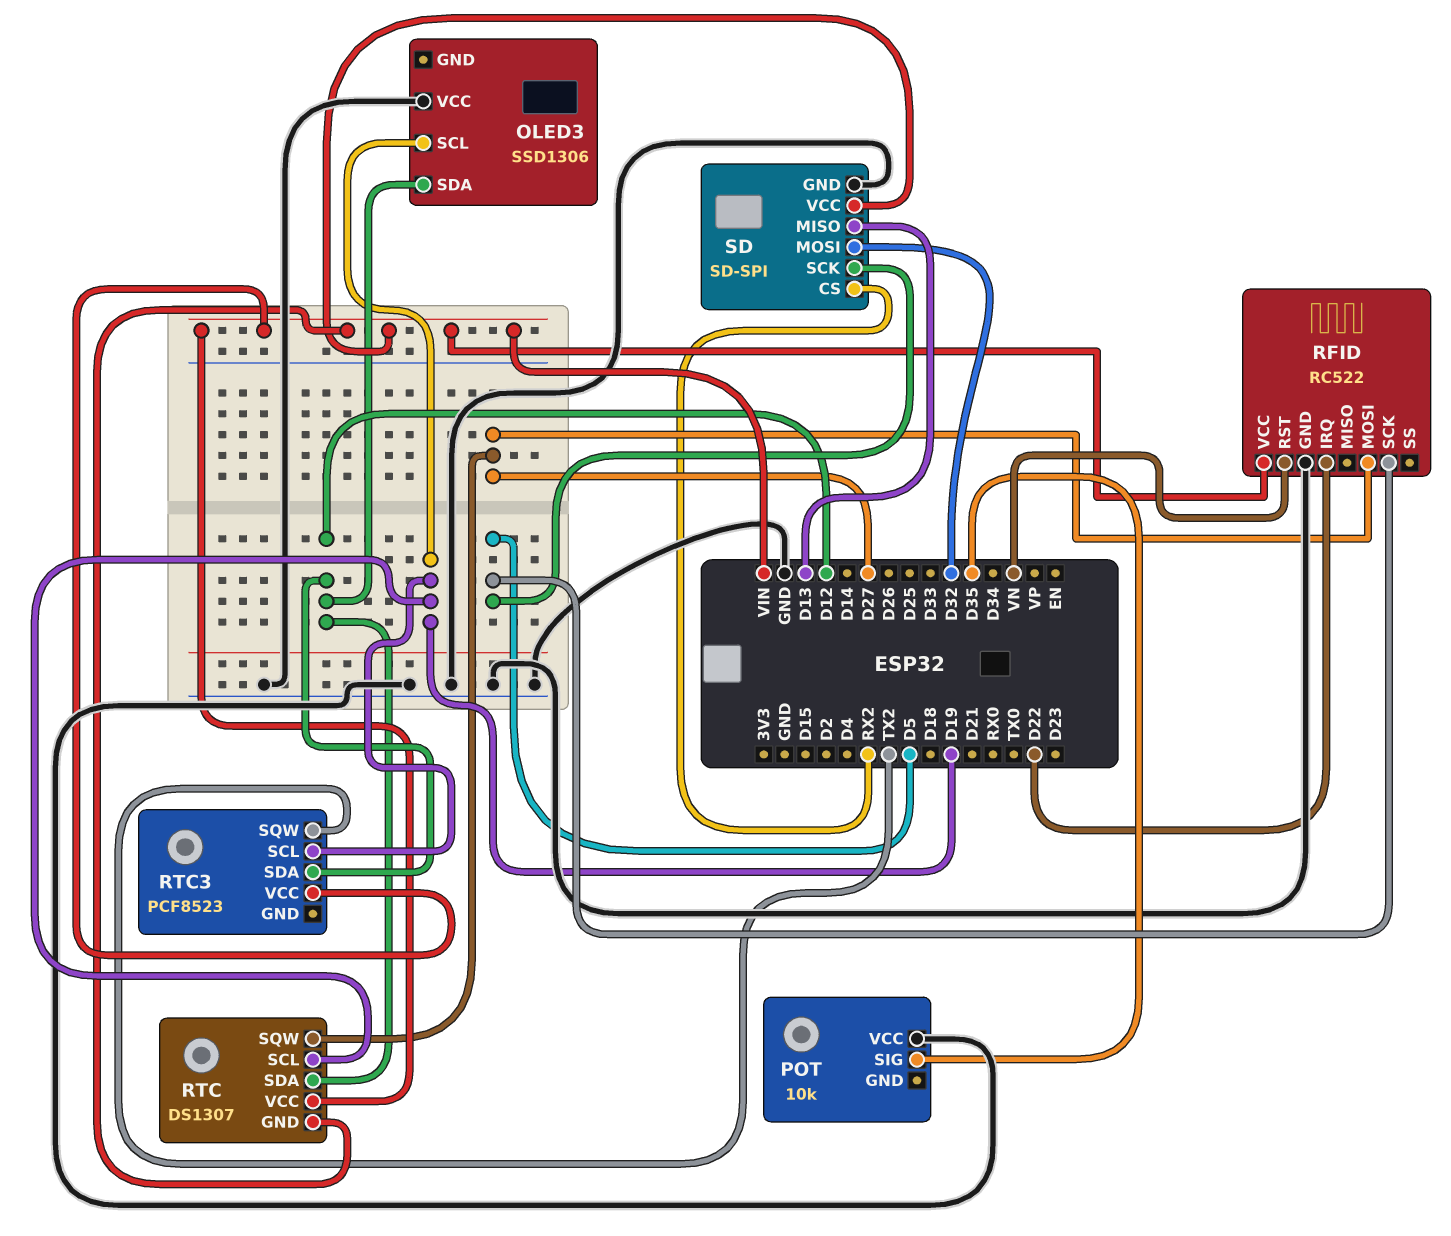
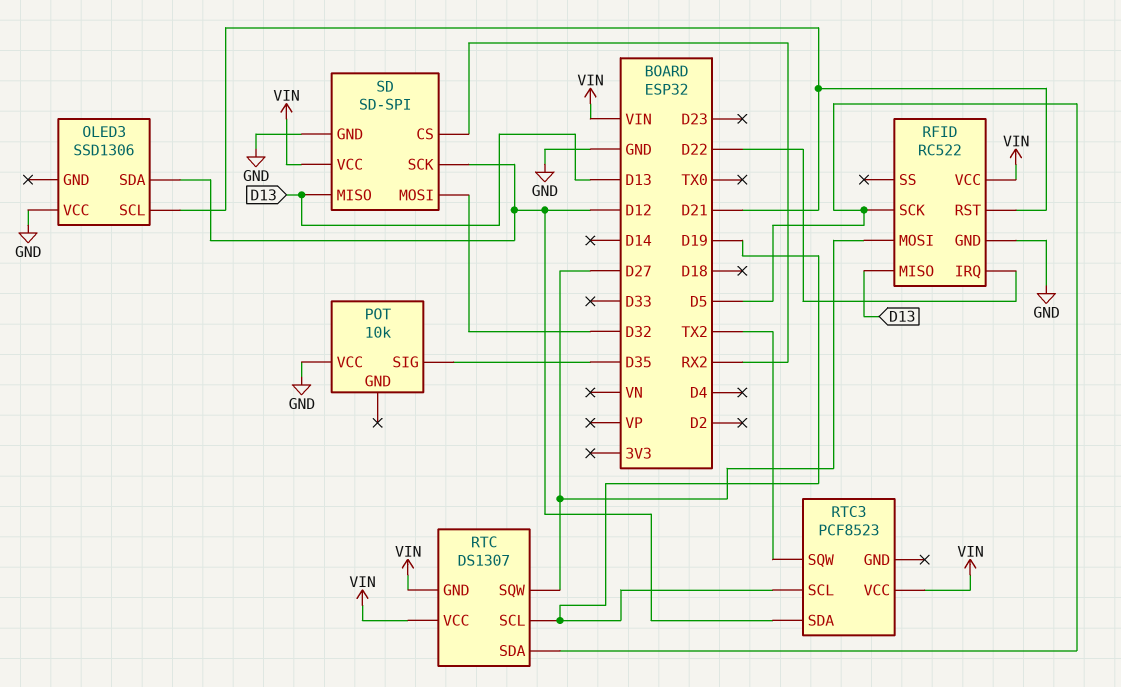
OLED3 pin SCL: D19 -> D21
RFID pin MISO: none -> D13
RFID pin RST: VN -> D21
RTC pin SDA: D12 -> D5
SD pin SCK: D5 -> D12

